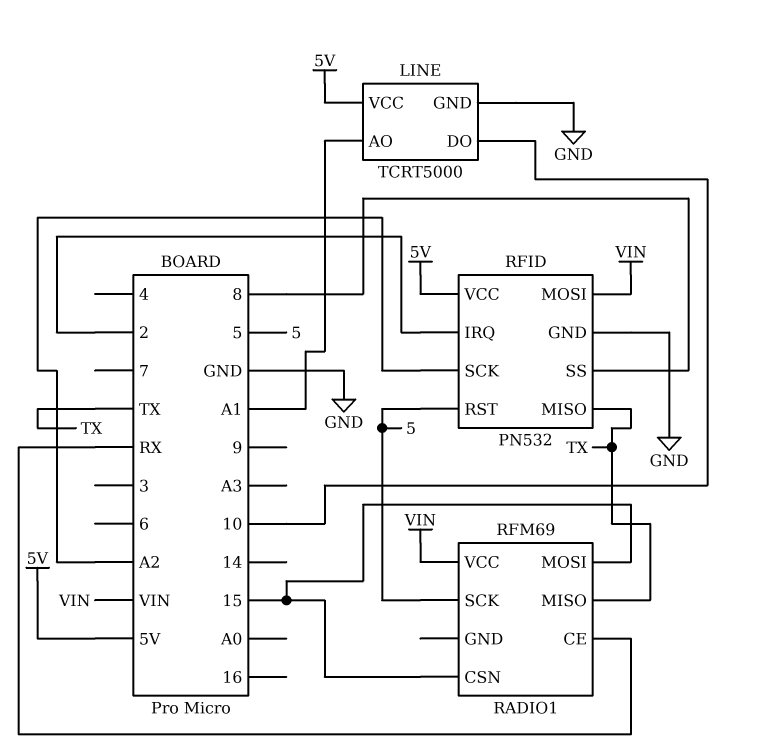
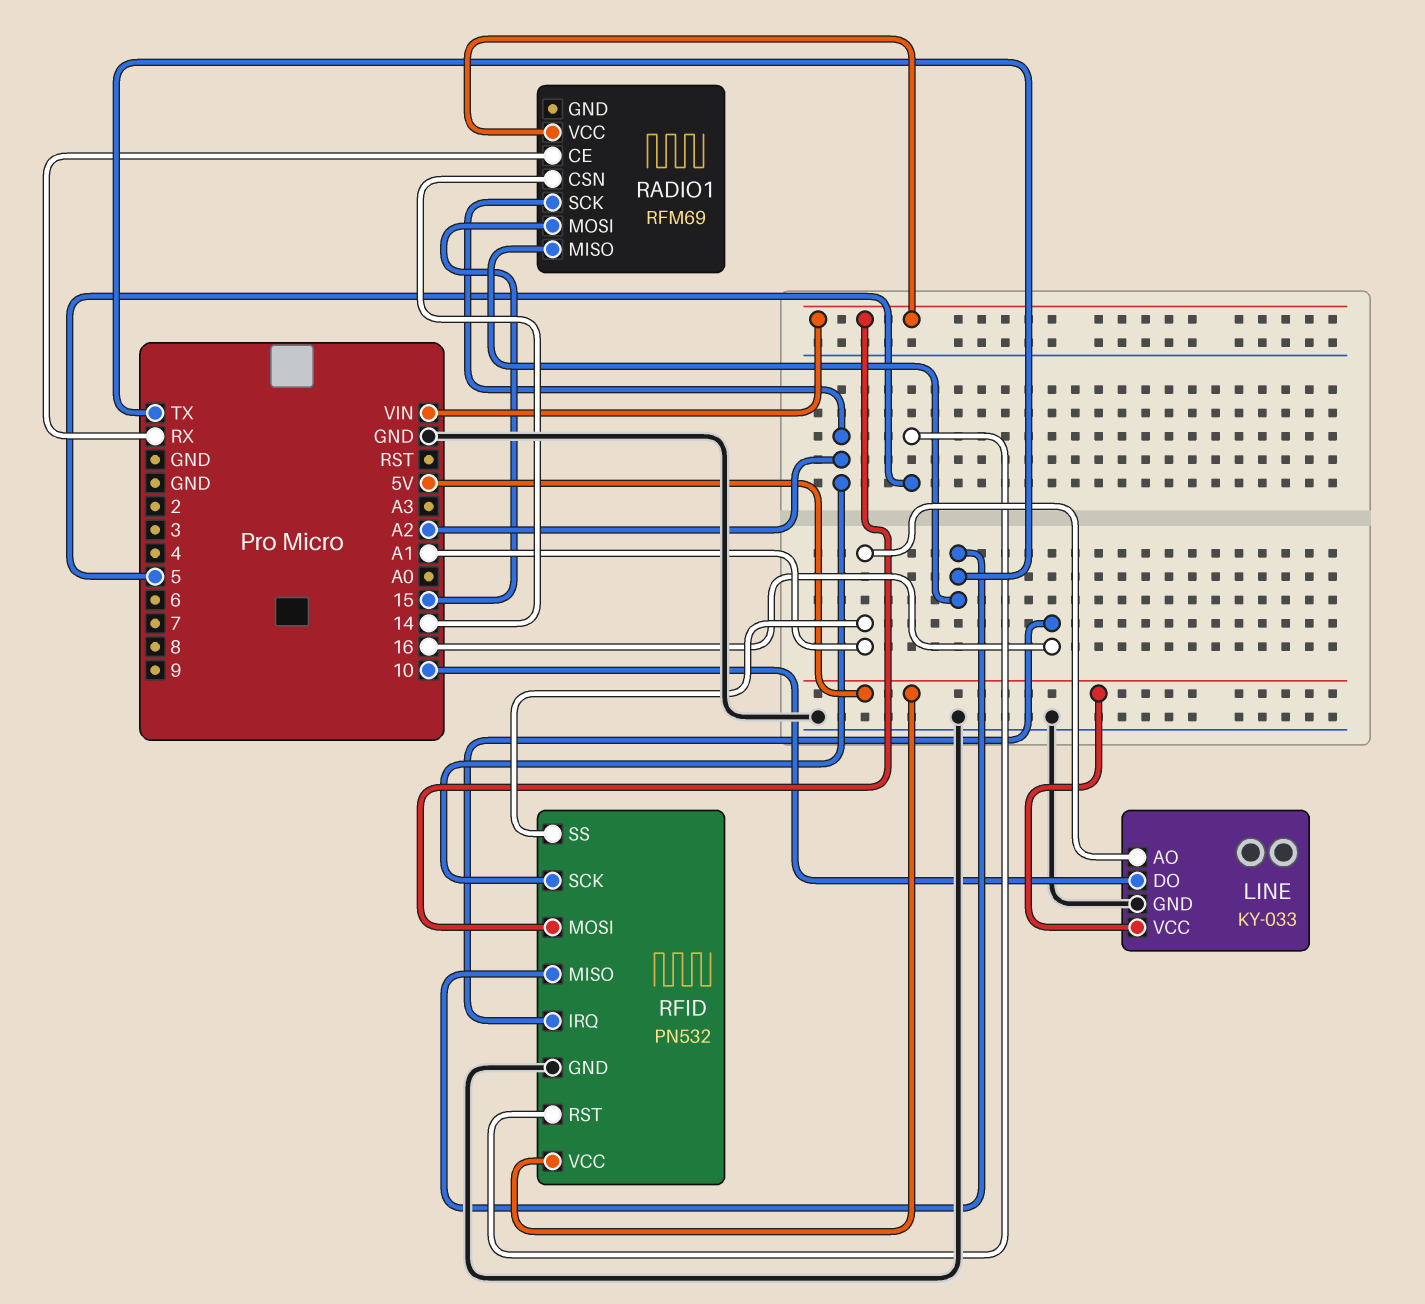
LINE: TCRT5000 -> KY-033
RADIO1 pin CSN: 15 -> 14
RADIO1 pin SCK: 5 -> A2
RFID pin IRQ: 2 -> 16
RFID pin SS: 8 -> A1

